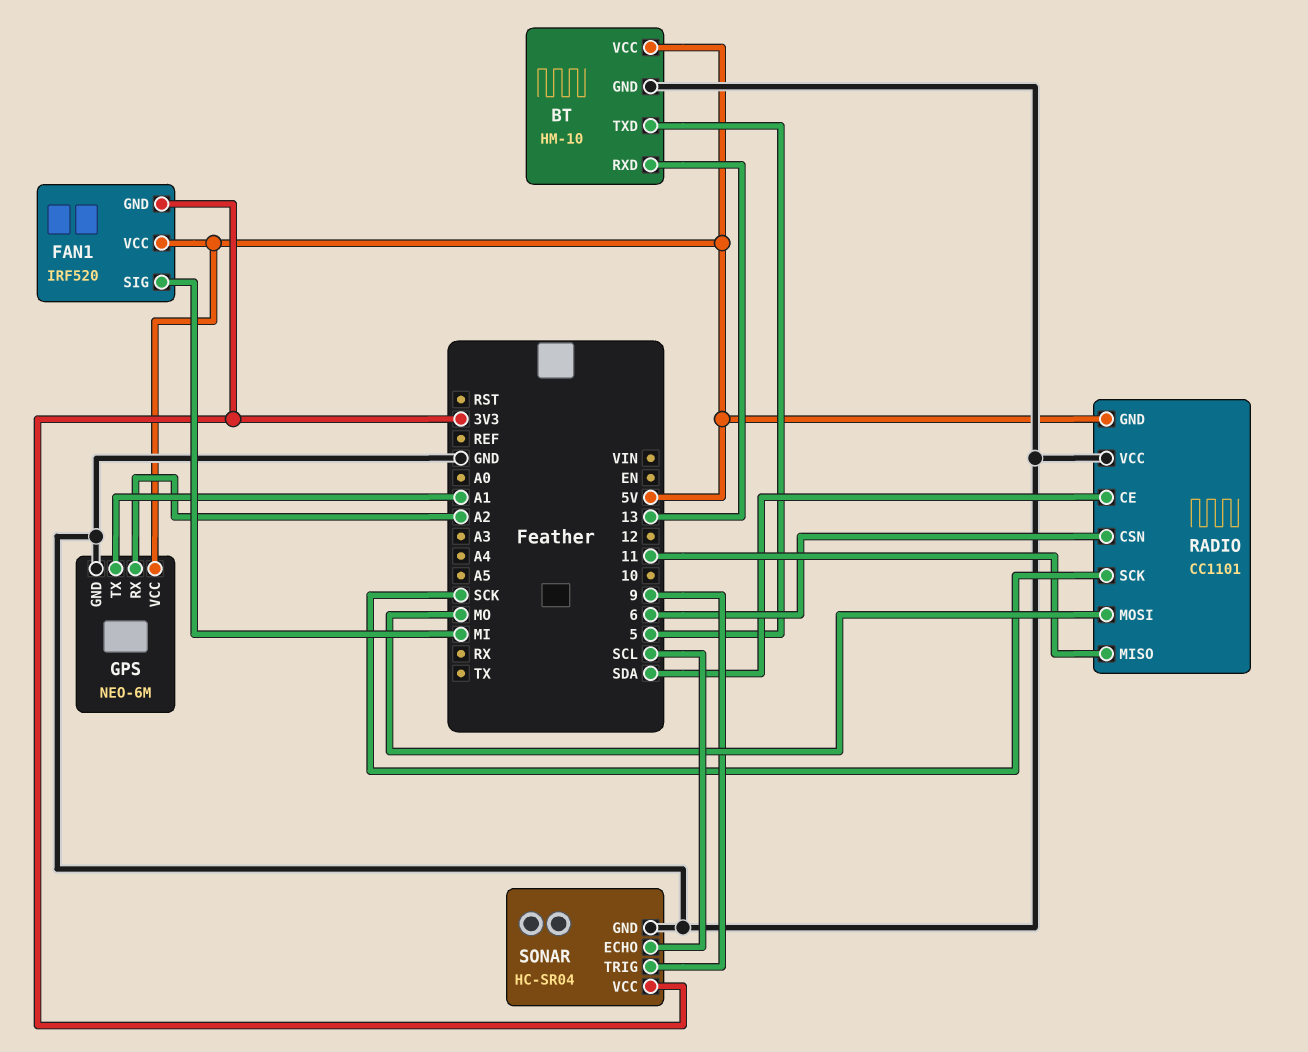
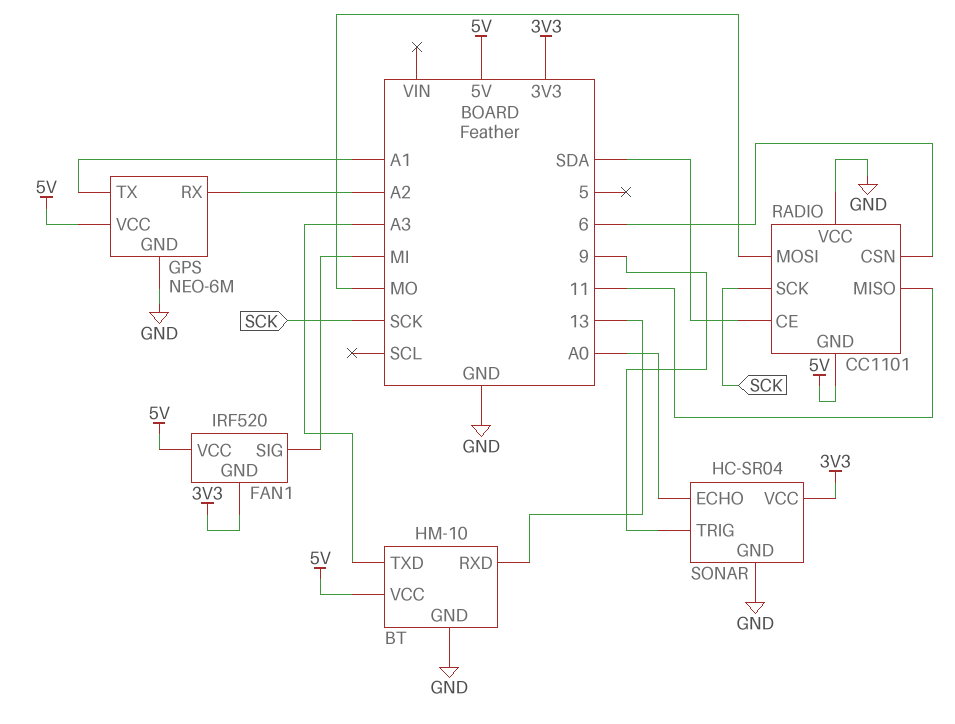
BT pin TXD: 5 -> A3
SONAR pin ECHO: SCL -> A0

